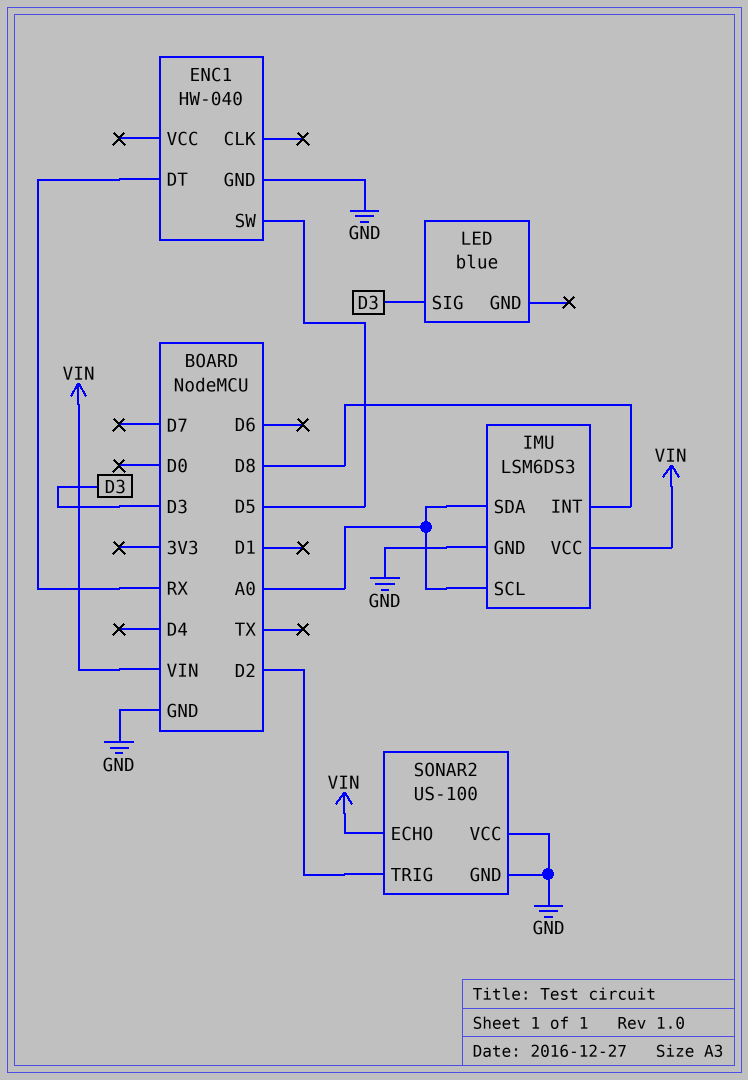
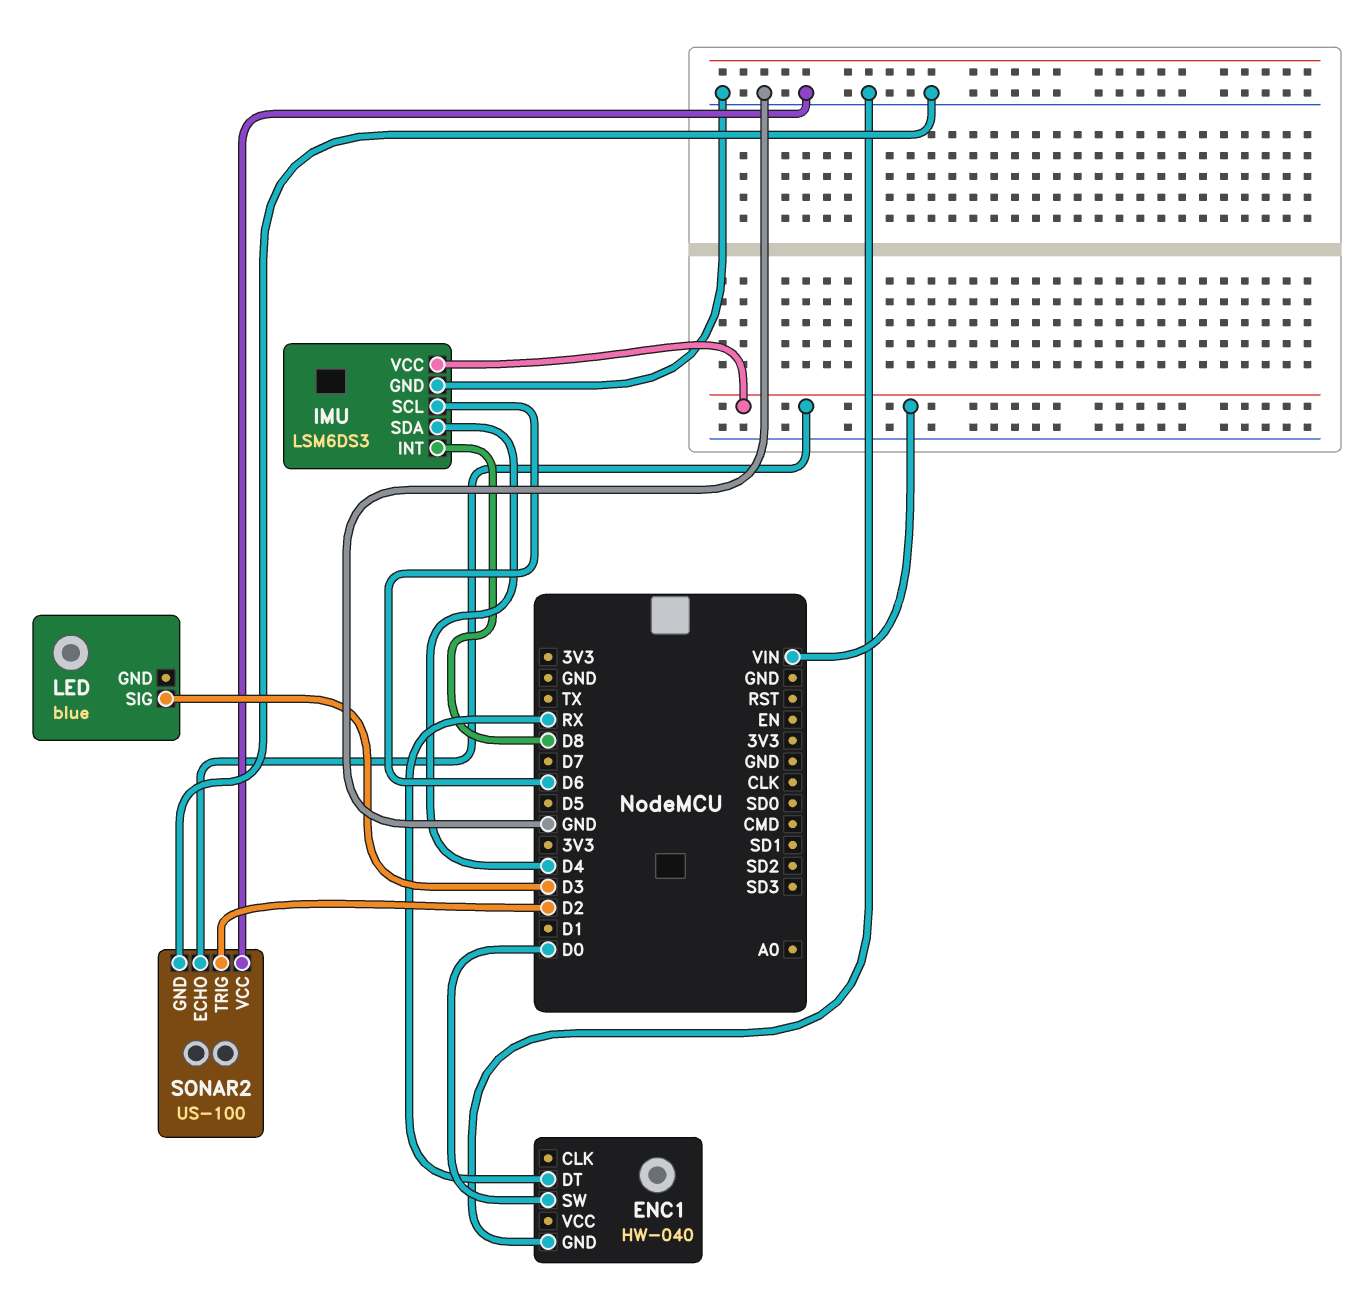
ENC1 pin SW: D5 -> D0
IMU pin SCL: A0 -> D6
IMU pin SDA: A0 -> D4

